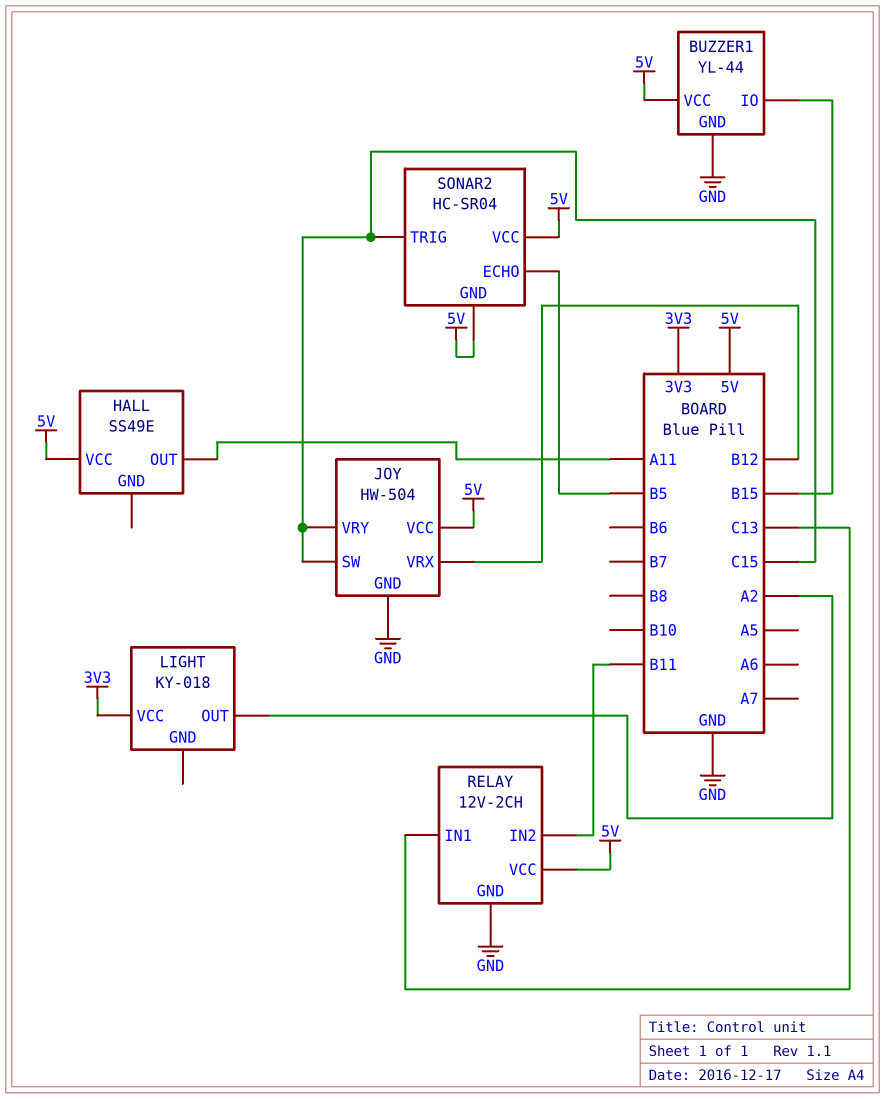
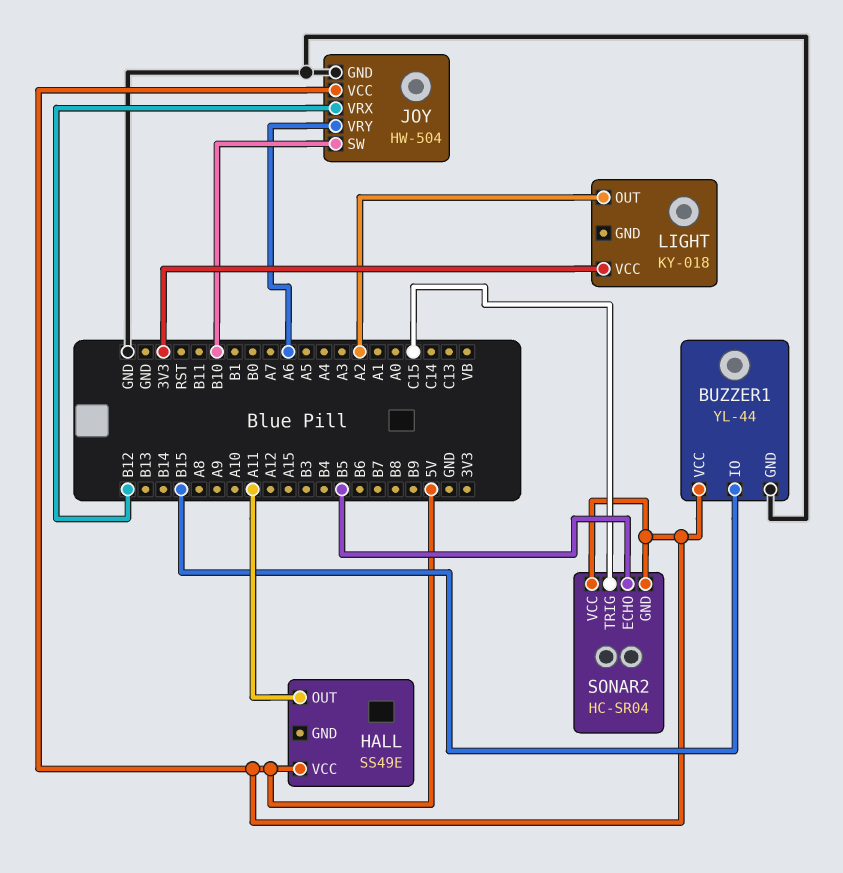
JOY pin SW: C15 -> B10
JOY pin VRY: C15 -> A6
RELAY: 12V-2CH -> none
RELAY pin GND: GND -> none
RELAY pin IN1: C13 -> none
RELAY pin IN2: B11 -> none
RELAY pin VCC: 5V -> none

